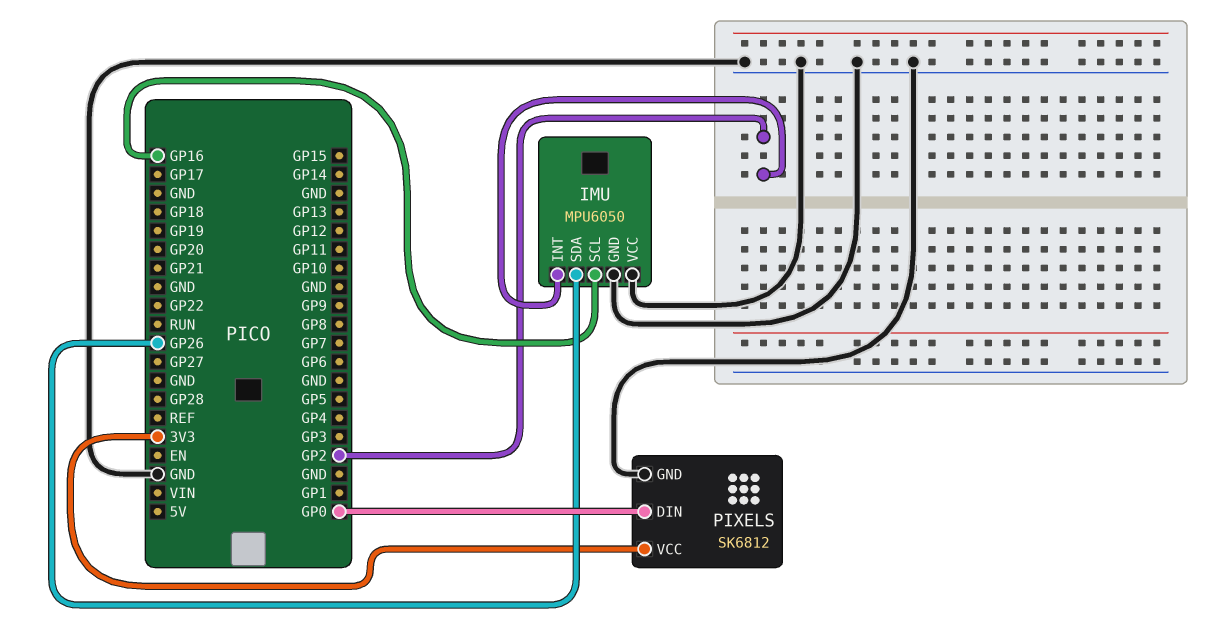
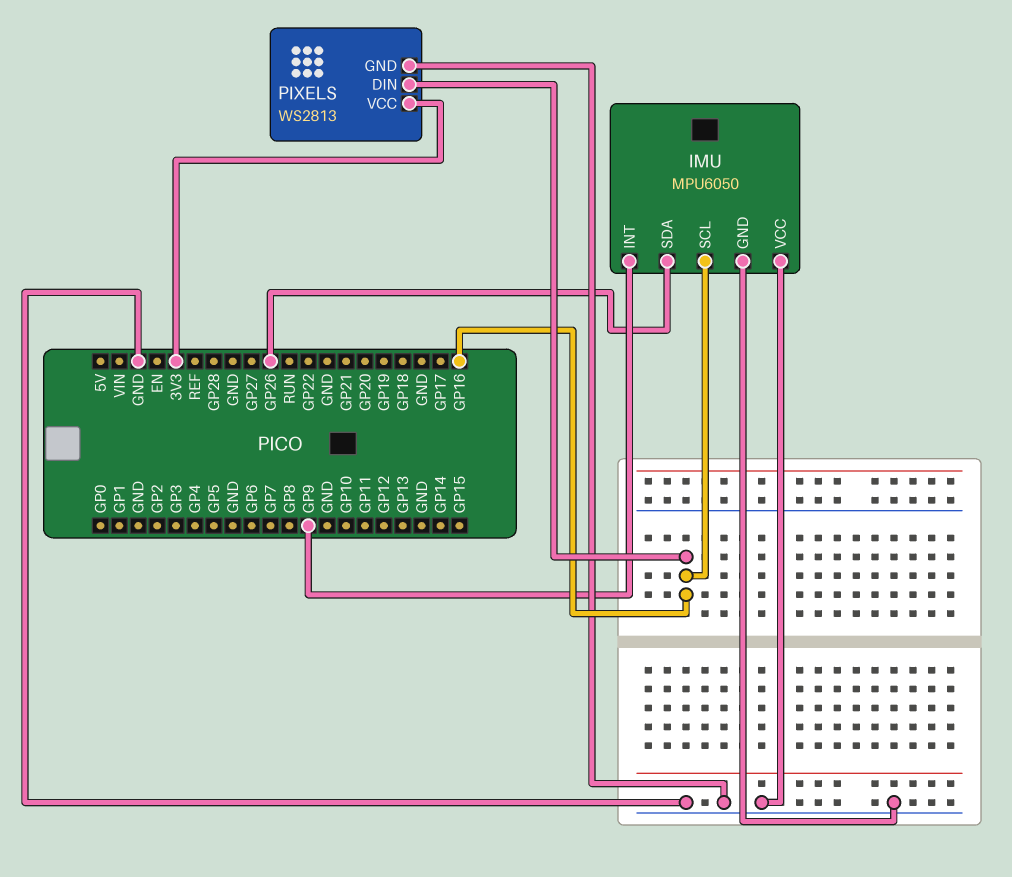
IMU pin INT: GP2 -> GP9
PIXELS: SK6812 -> WS2813
PIXELS pin DIN: GP0 -> GP16

